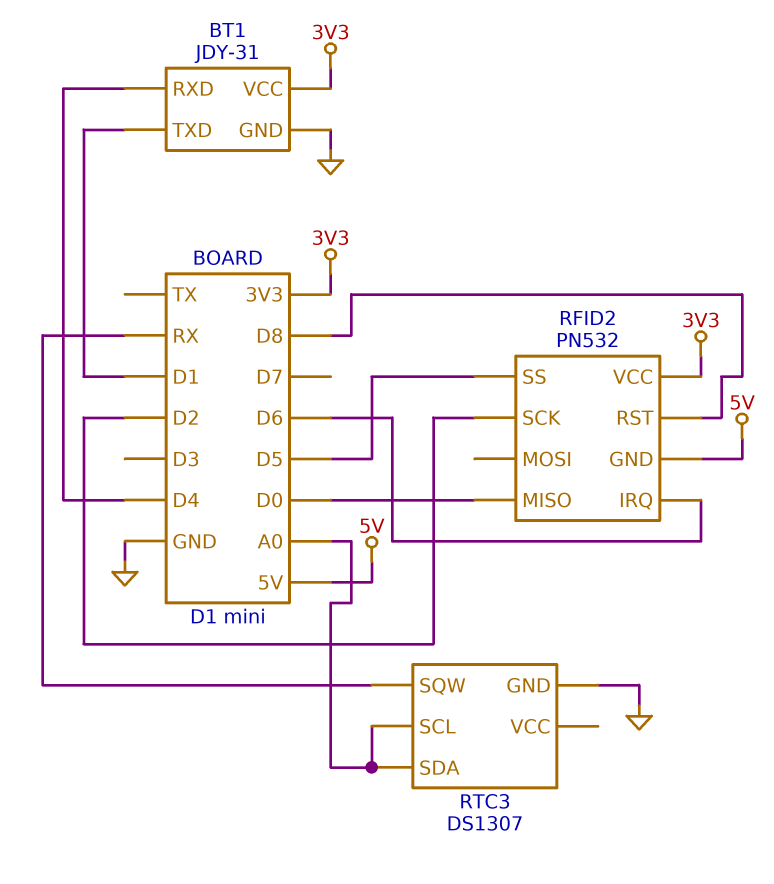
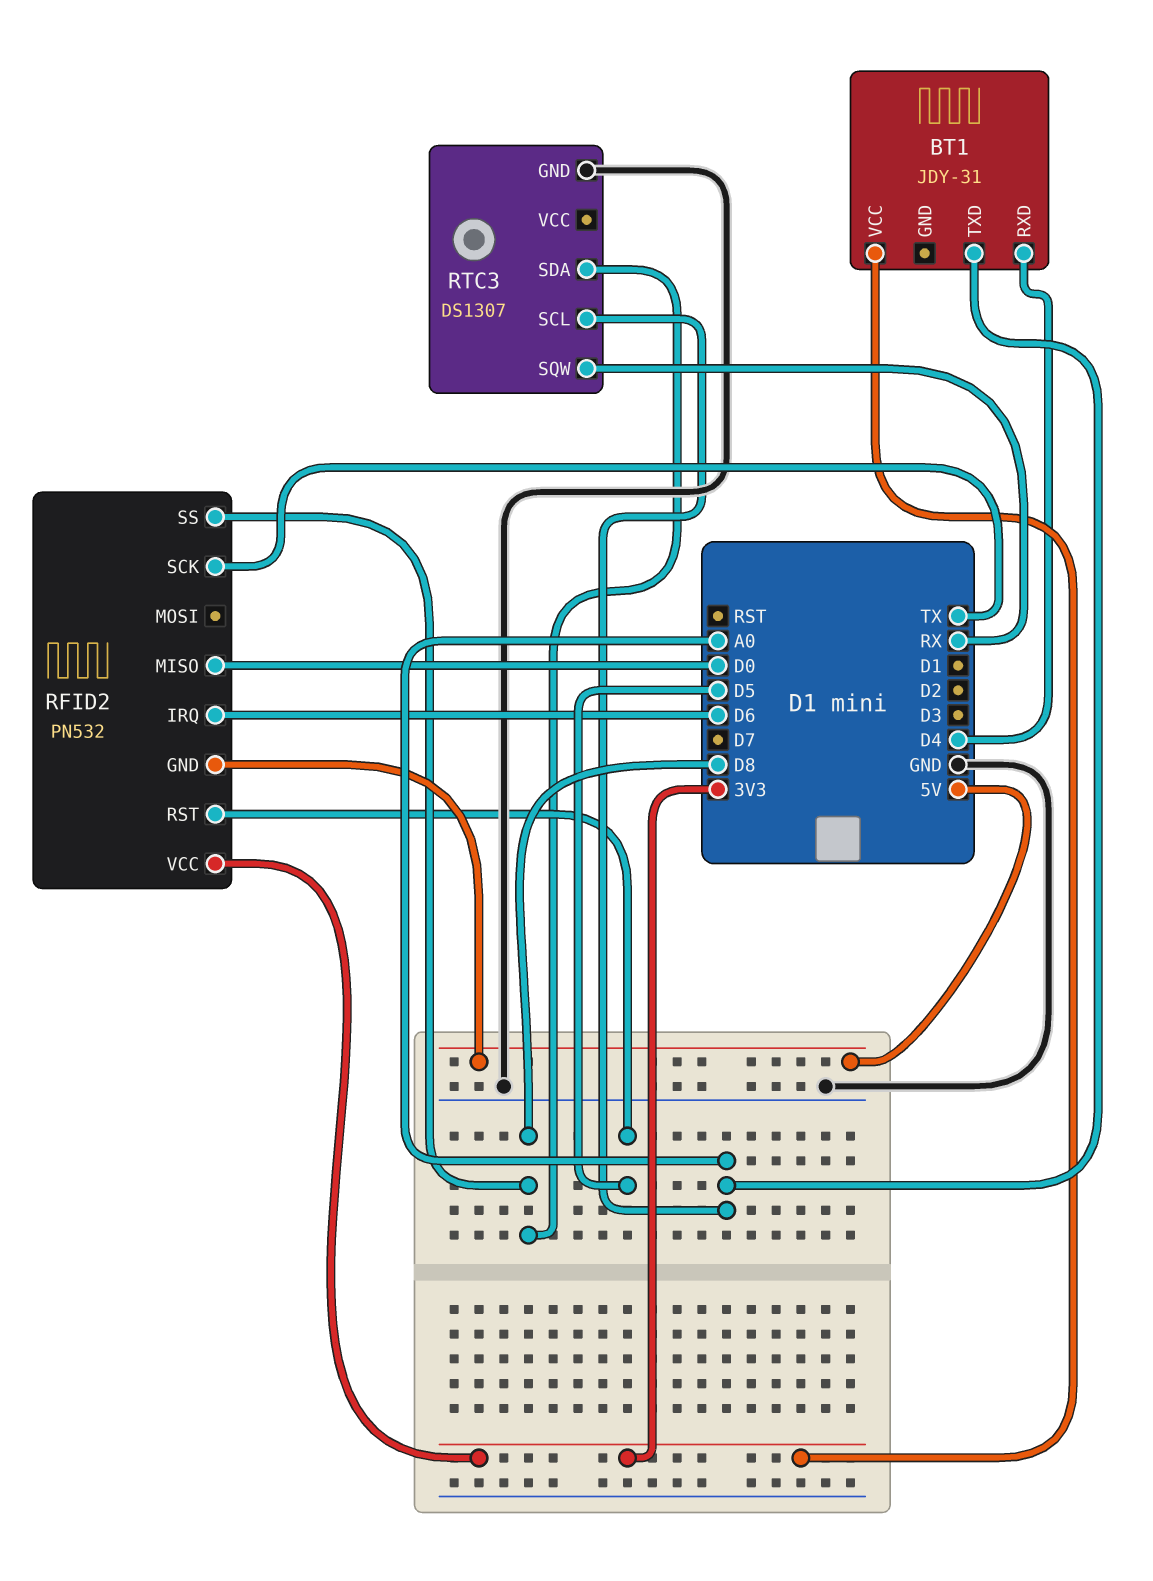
BT1 pin GND: GND -> none
BT1 pin TXD: D1 -> A0
RFID2 pin RST: D8 -> D5
RFID2 pin SCK: D2 -> TX
RFID2 pin SS: D5 -> D8
RTC3 pin SDA: A0 -> D8

